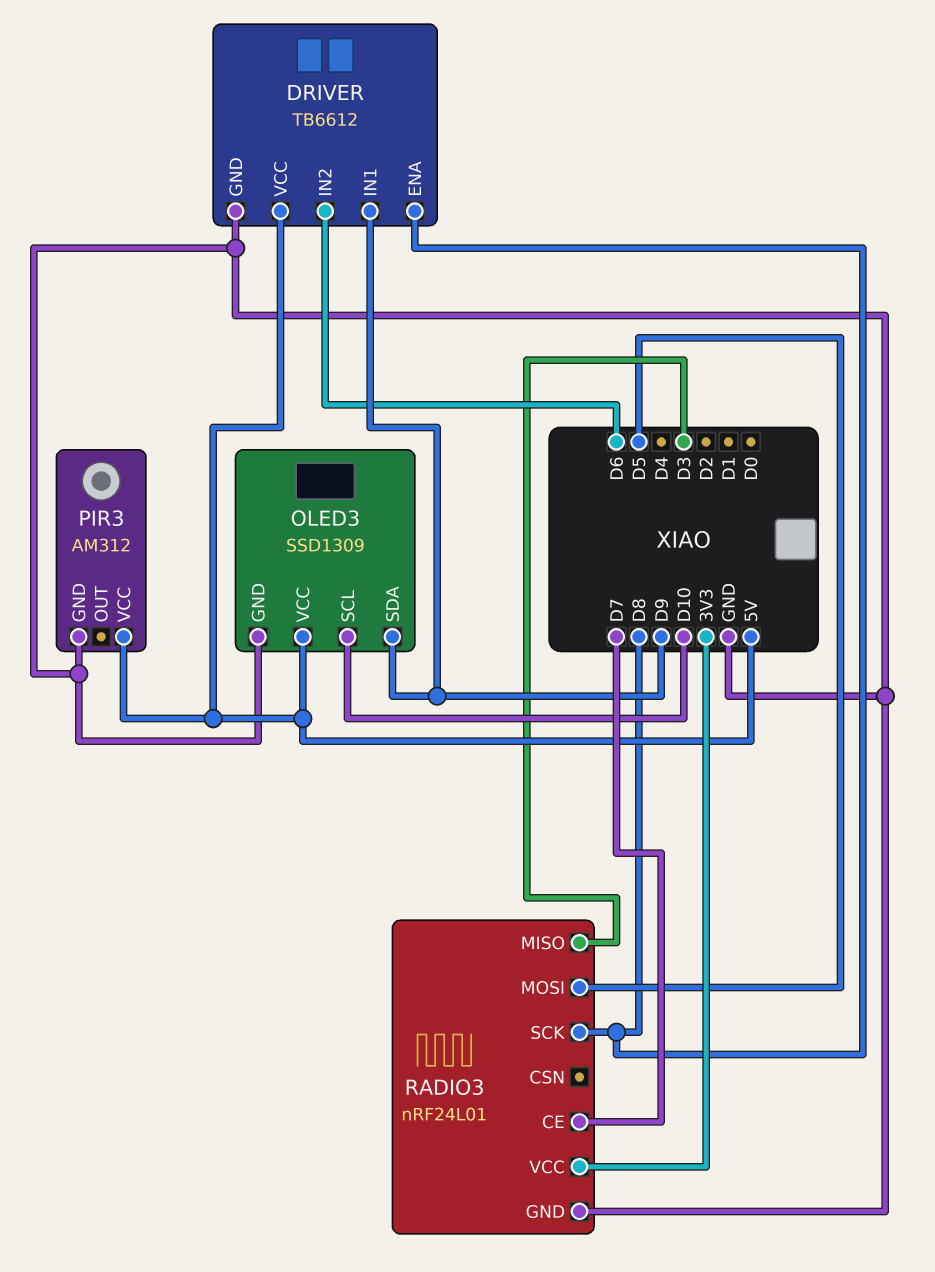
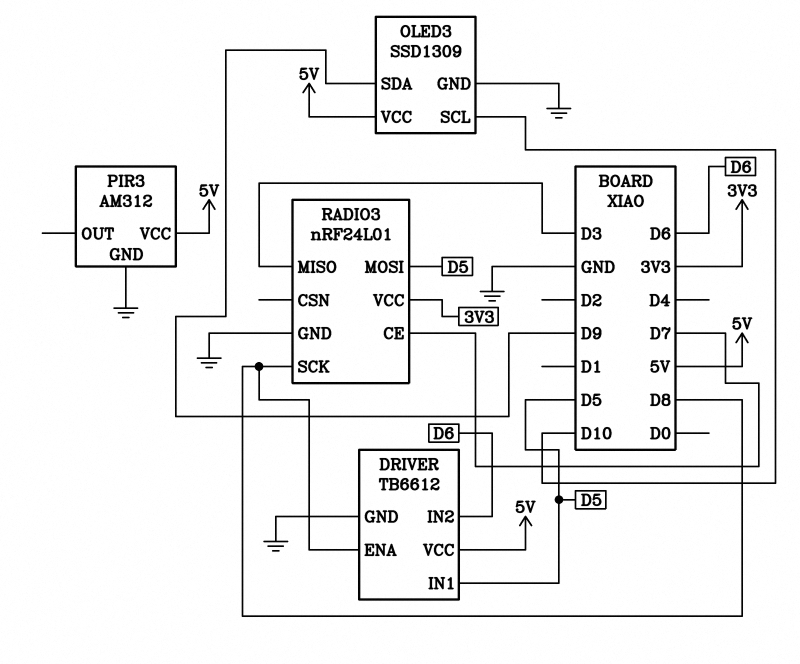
DRIVER pin IN1: D9 -> D5

